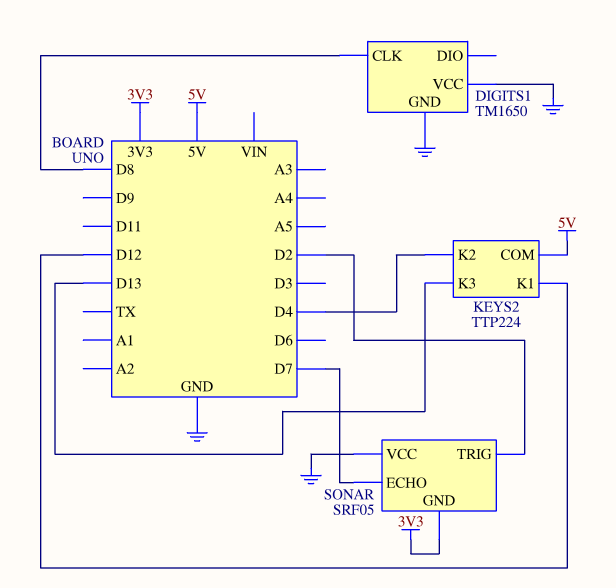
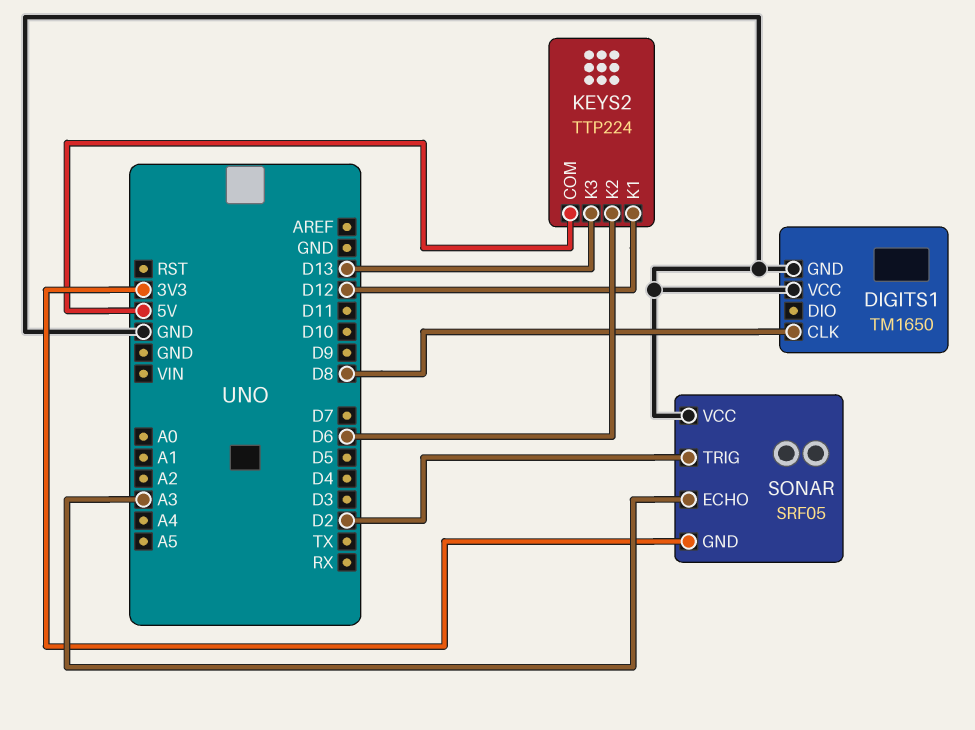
KEYS2 pin K2: D4 -> D6
SONAR pin ECHO: D7 -> A3

